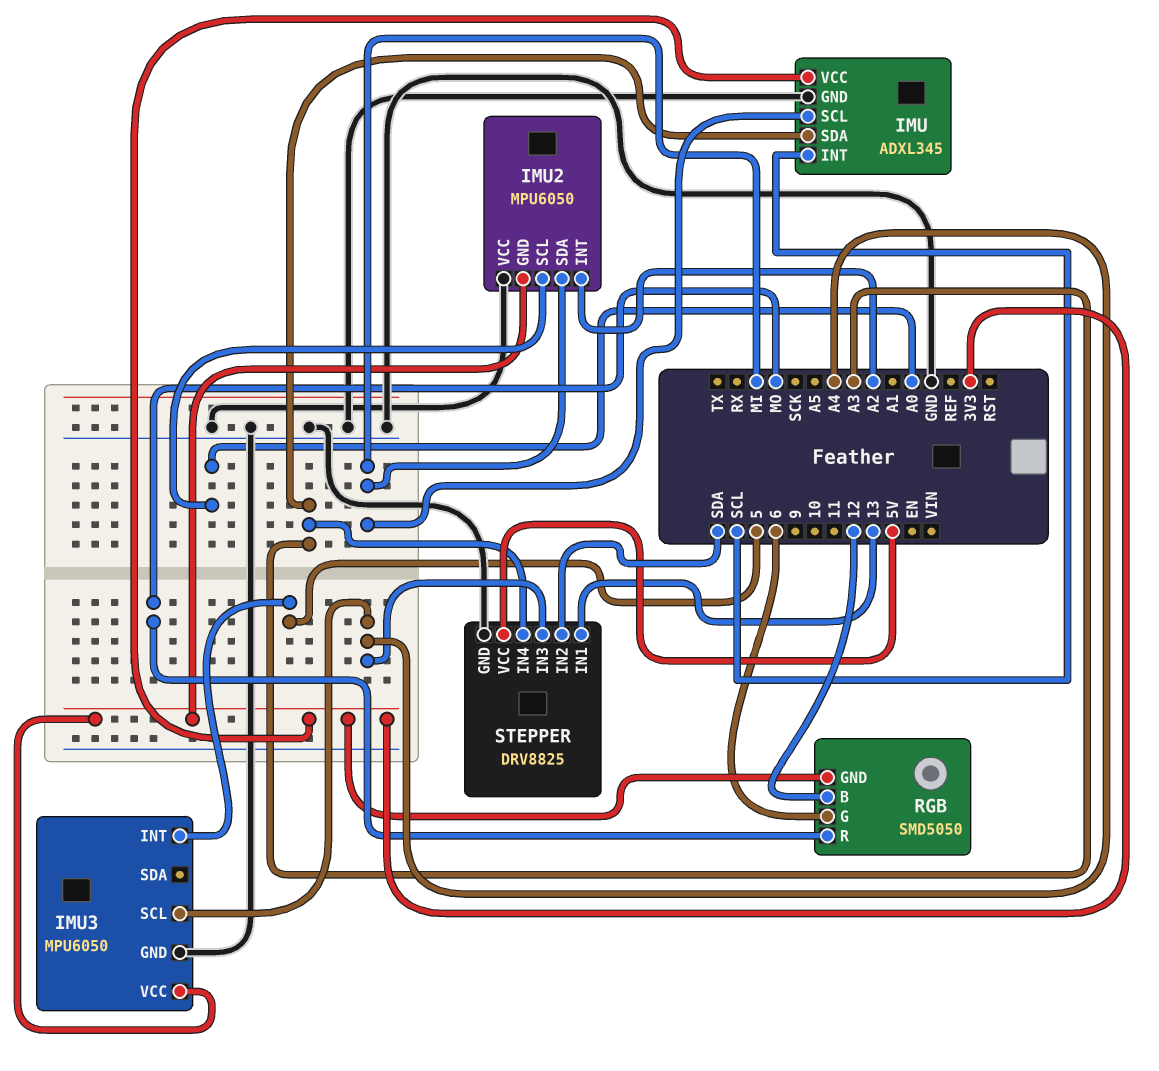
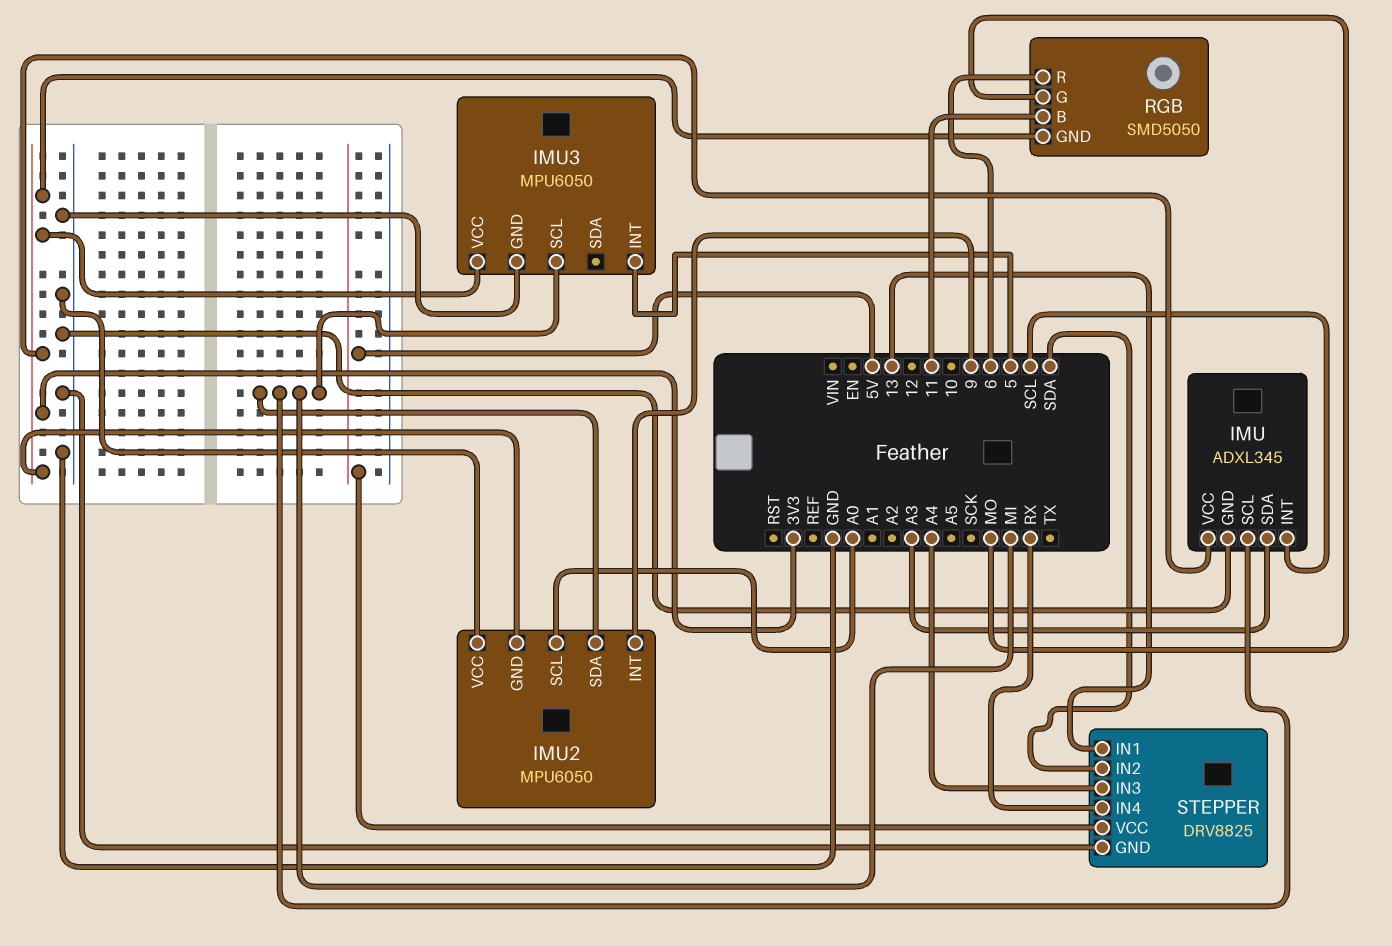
IMU2 pin INT: A2 -> 9
IMU3 pin SCL: A4 -> MI
RGB pin B: 12 -> 11
RGB pin G: 6 -> MO
RGB pin R: MO -> 6
STEPPER pin IN4: A3 -> RX

